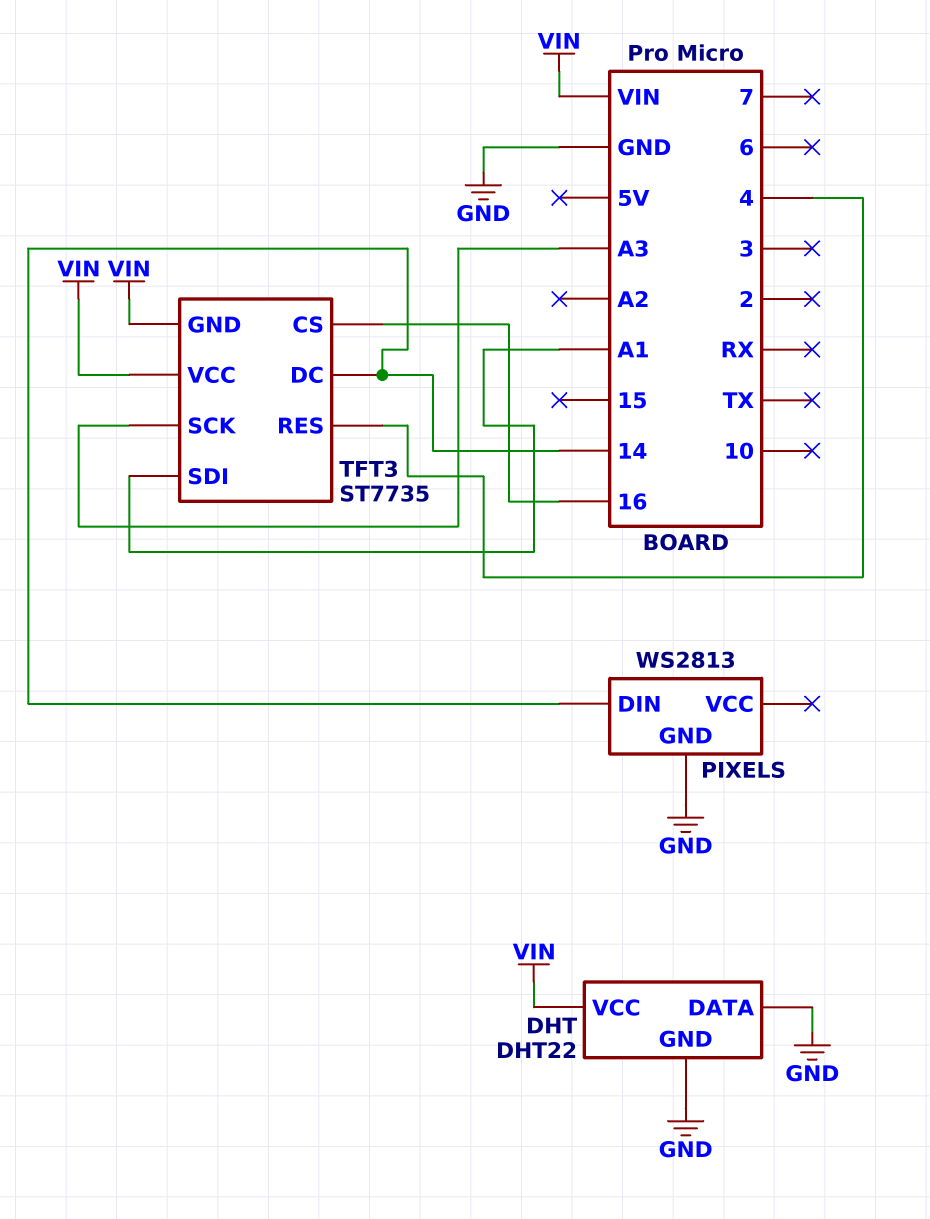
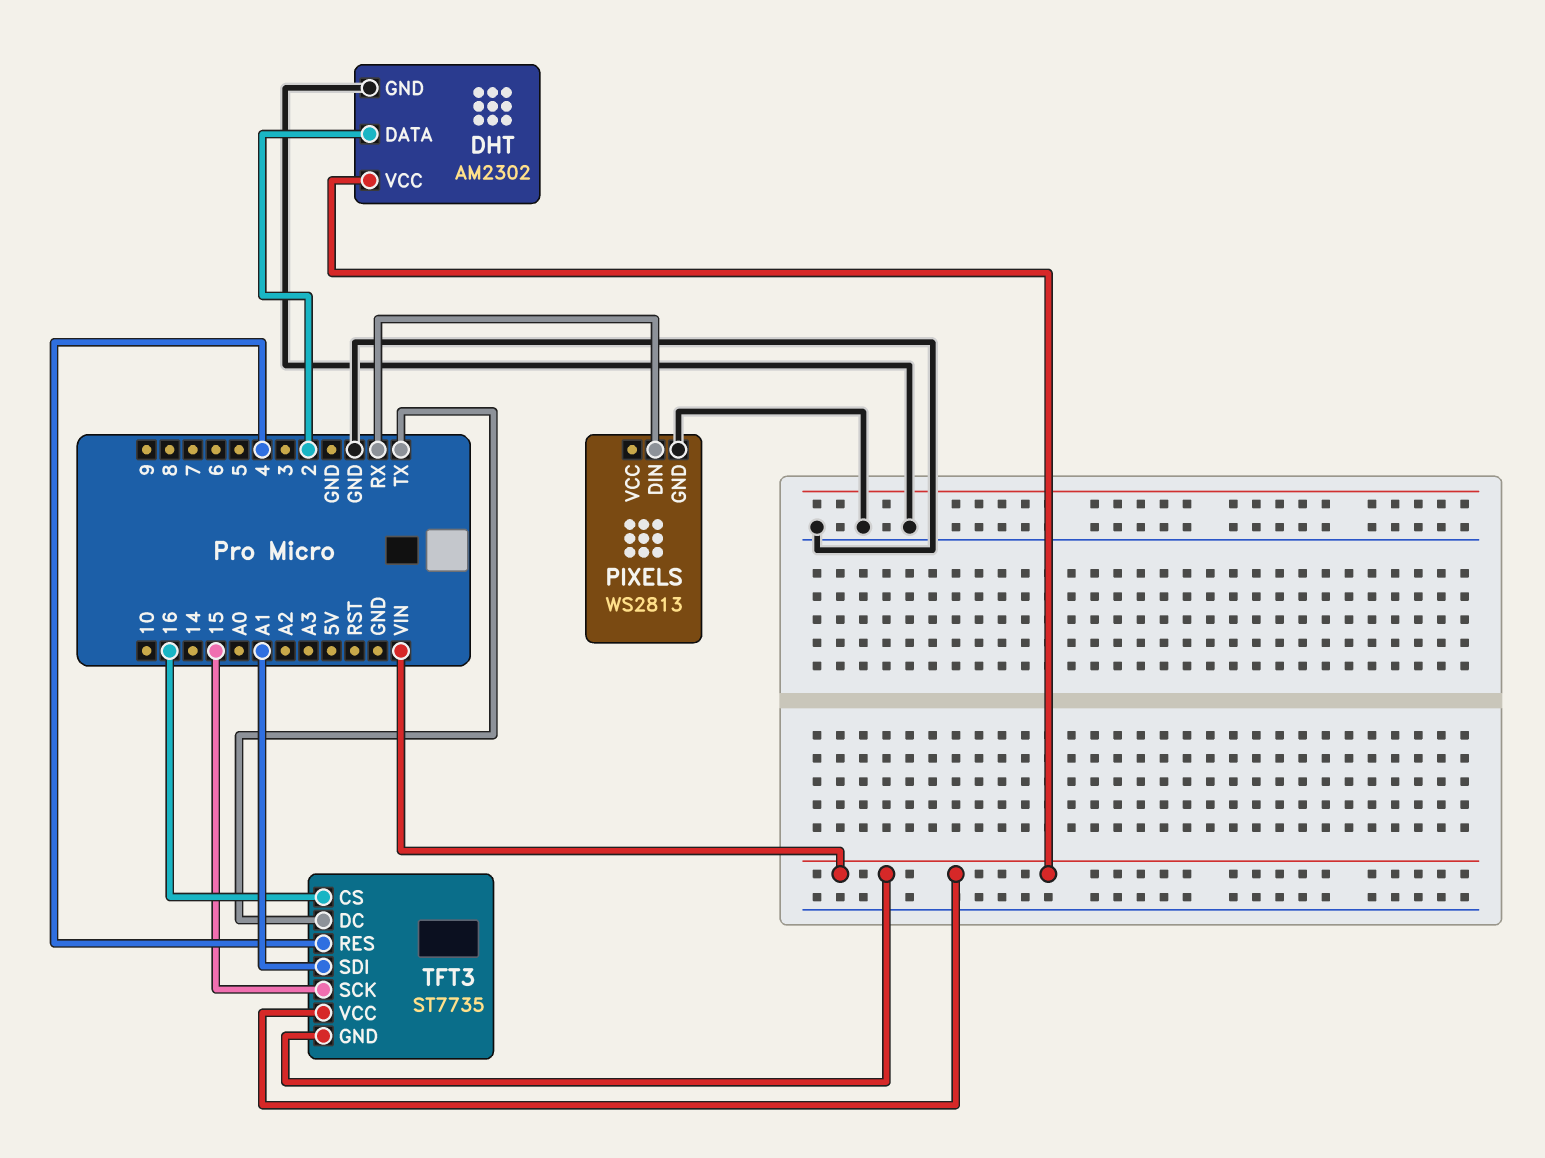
DHT: DHT22 -> AM2302
DHT pin DATA: GND -> 2
PIXELS pin DIN: 14 -> RX
TFT3 pin DC: 14 -> TX
TFT3 pin SCK: A3 -> 15

